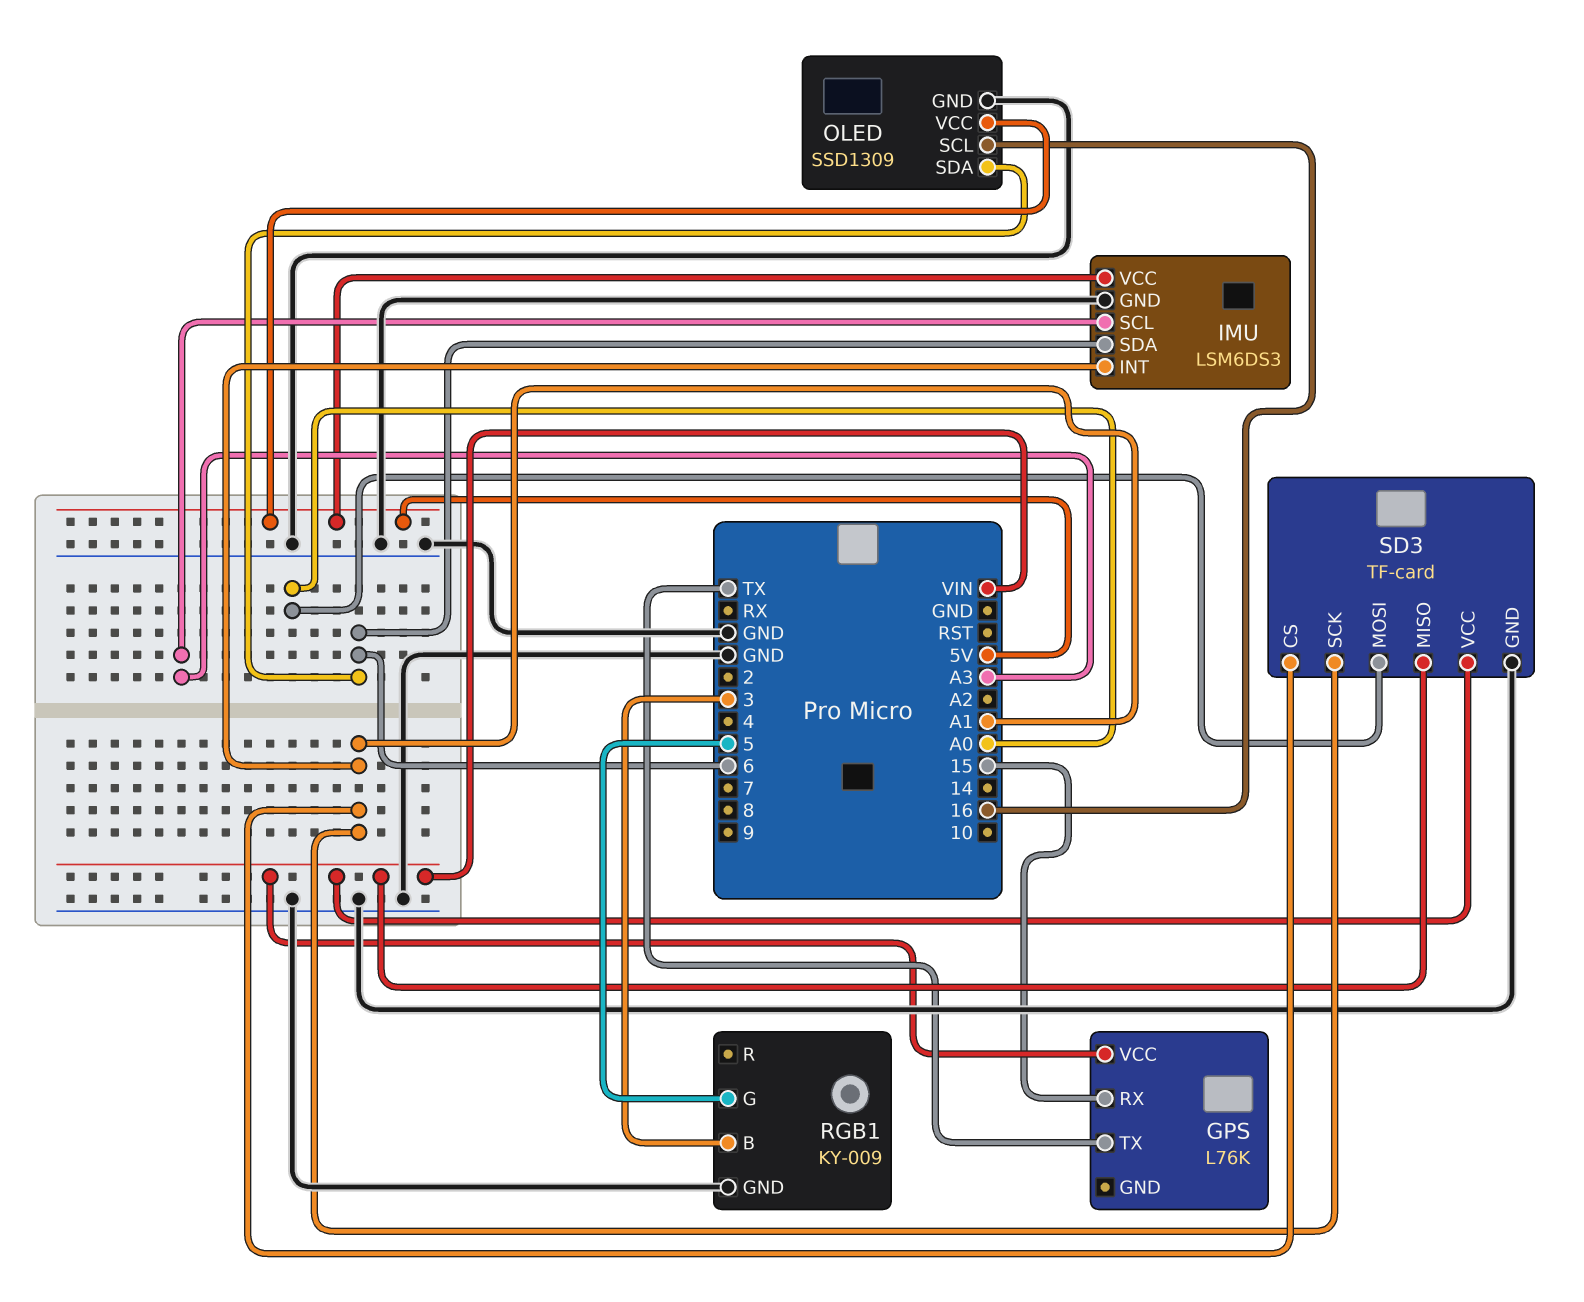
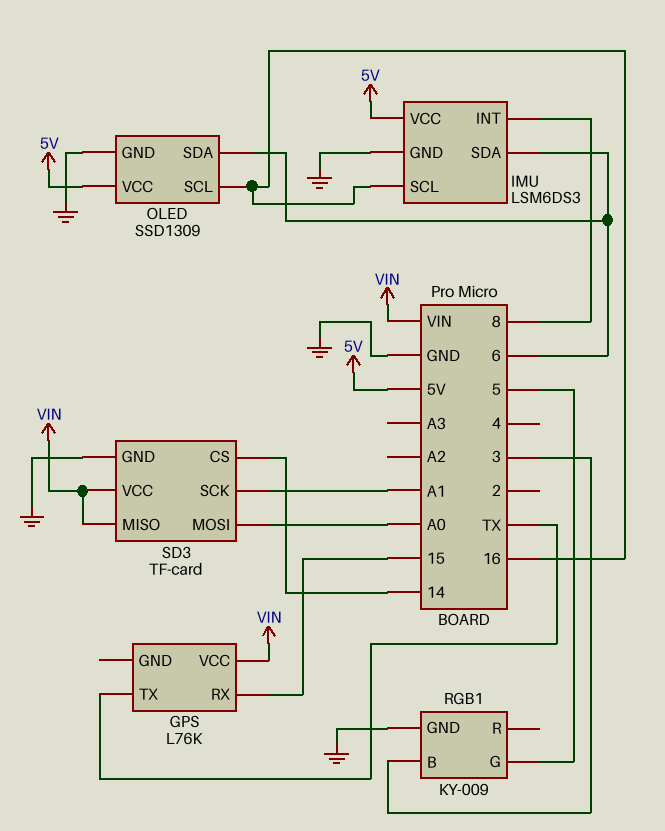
IMU pin INT: A1 -> 8
IMU pin SCL: A3 -> 16
SD3 pin CS: A1 -> 14

